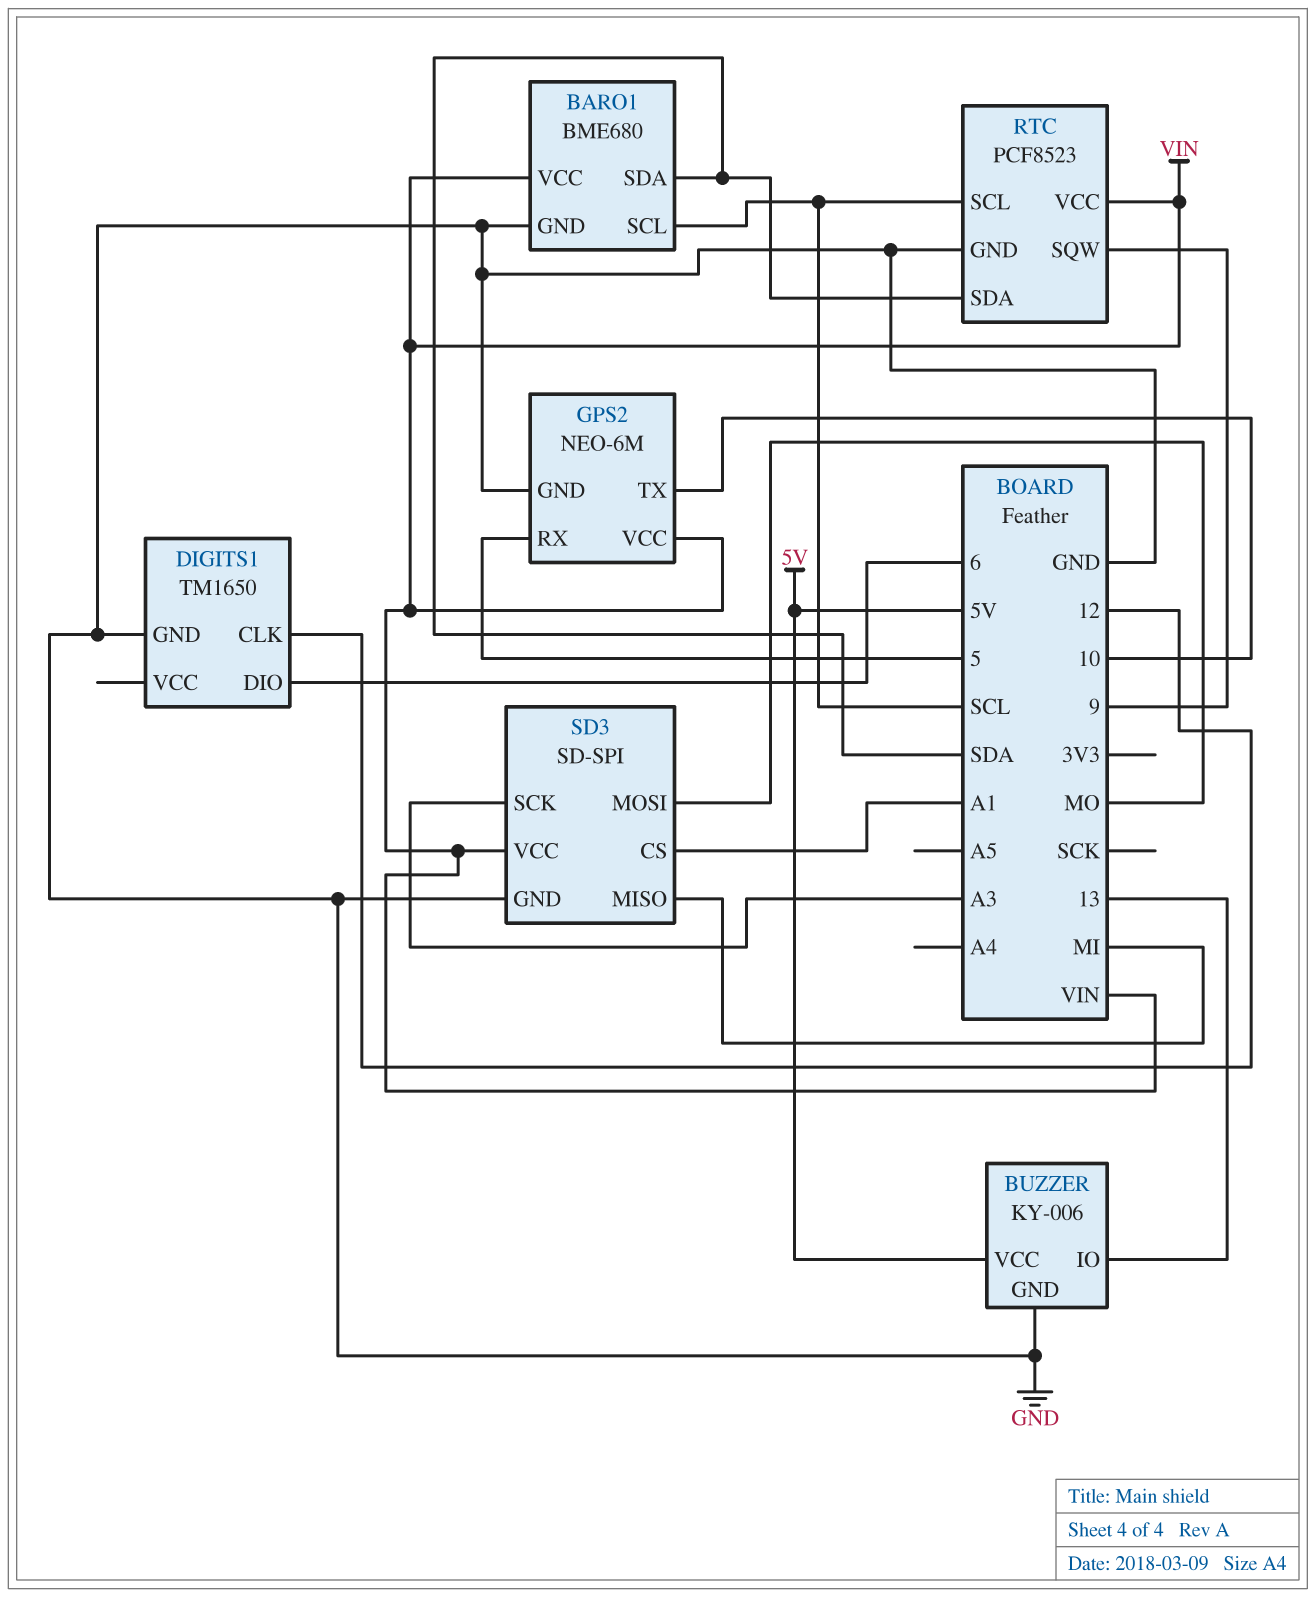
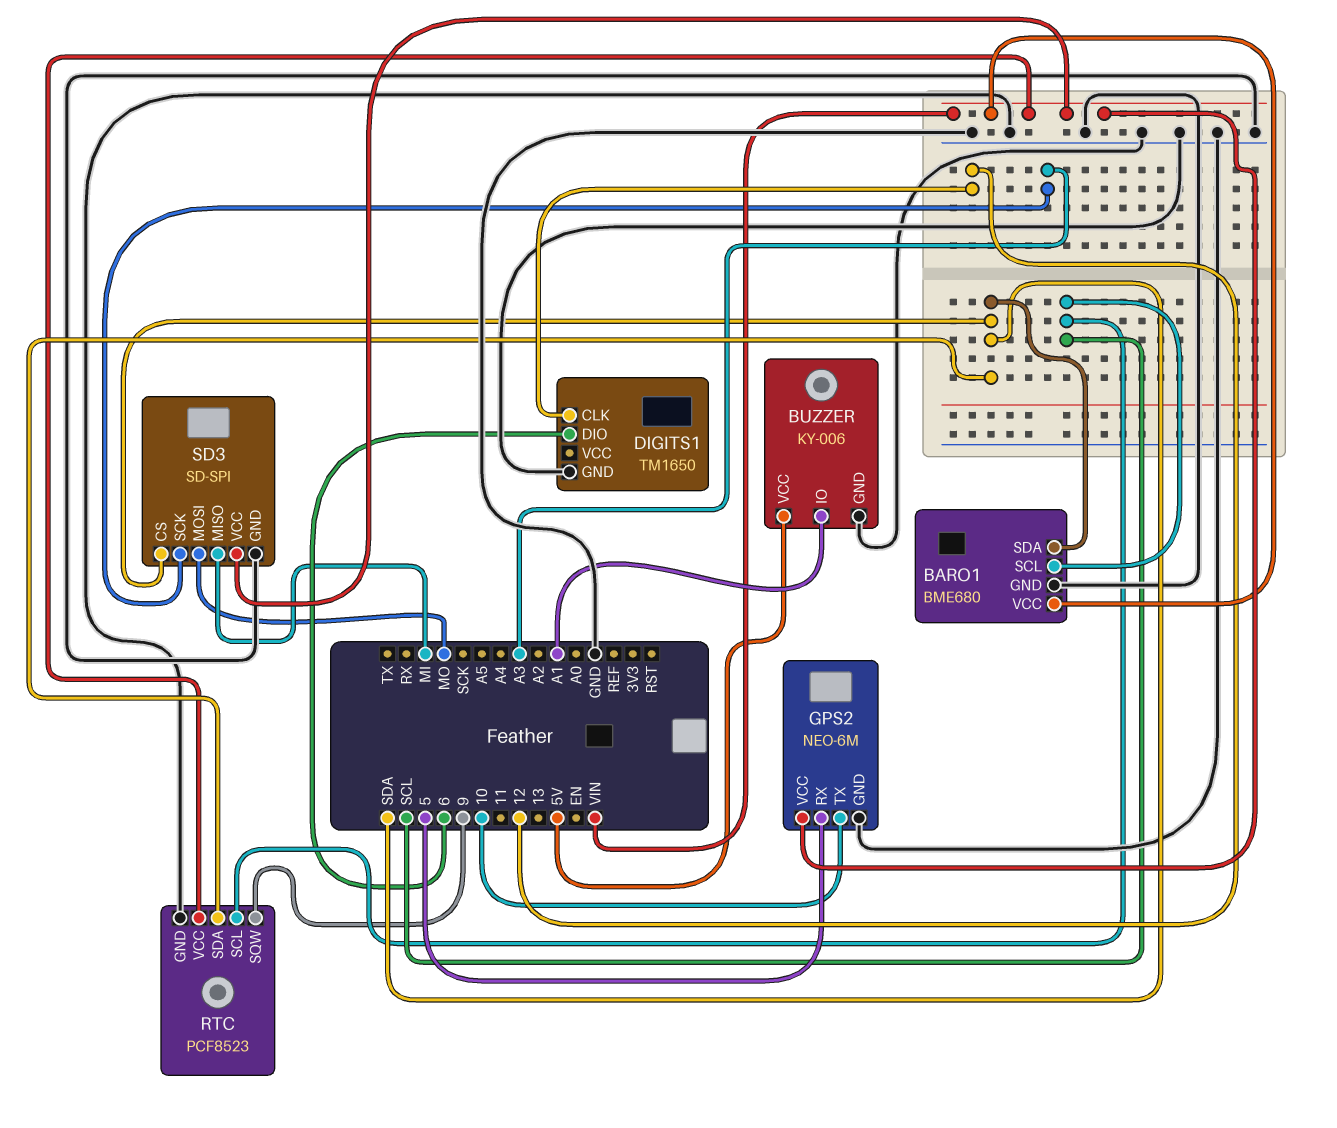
BUZZER pin IO: 13 -> A1
SD3 pin CS: A1 -> SDA

